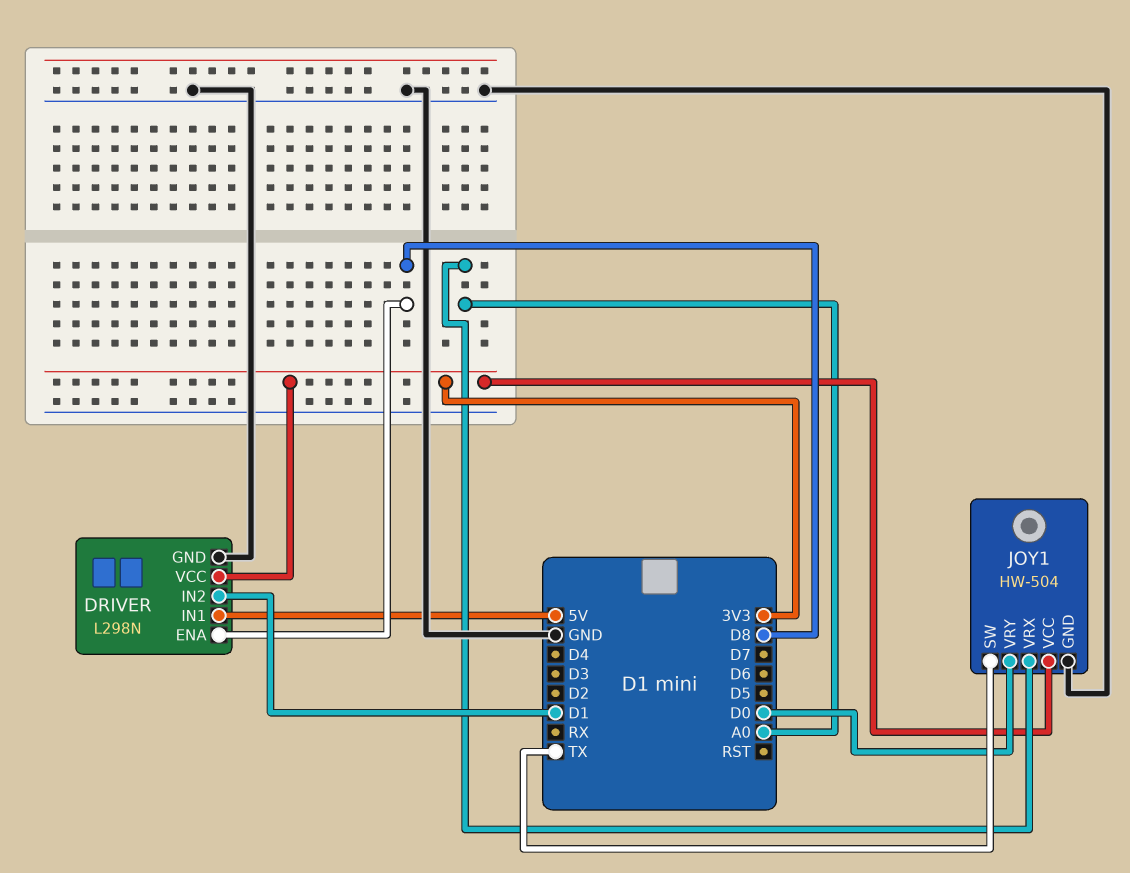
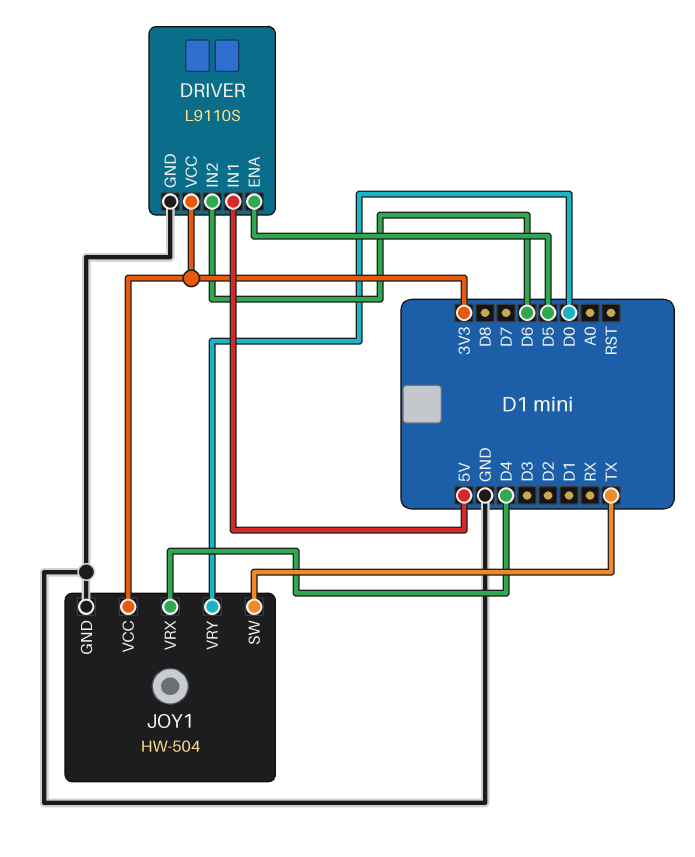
DRIVER: L298N -> L9110S
DRIVER pin ENA: D8 -> D5
DRIVER pin IN2: D1 -> D6
JOY1 pin VRX: A0 -> D4

